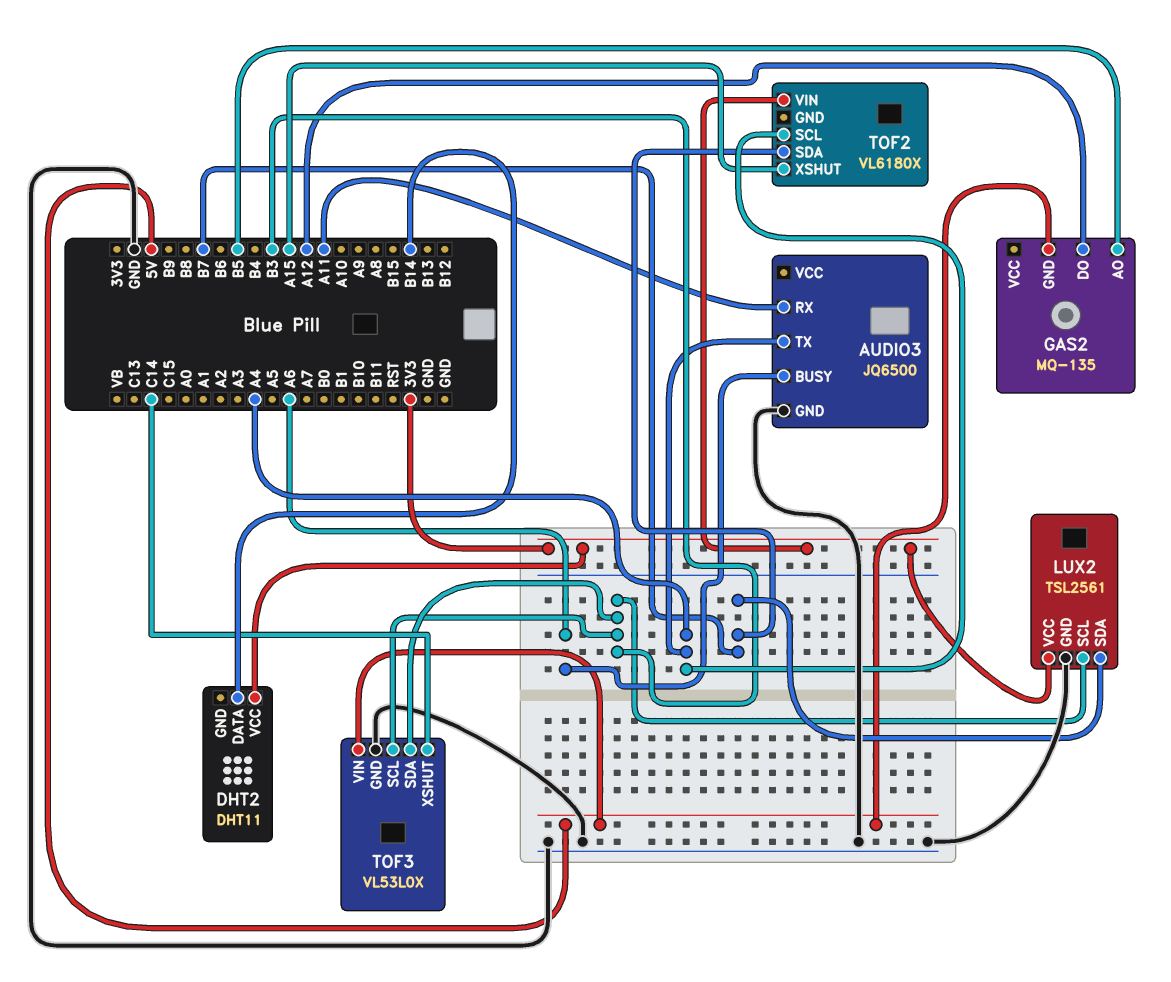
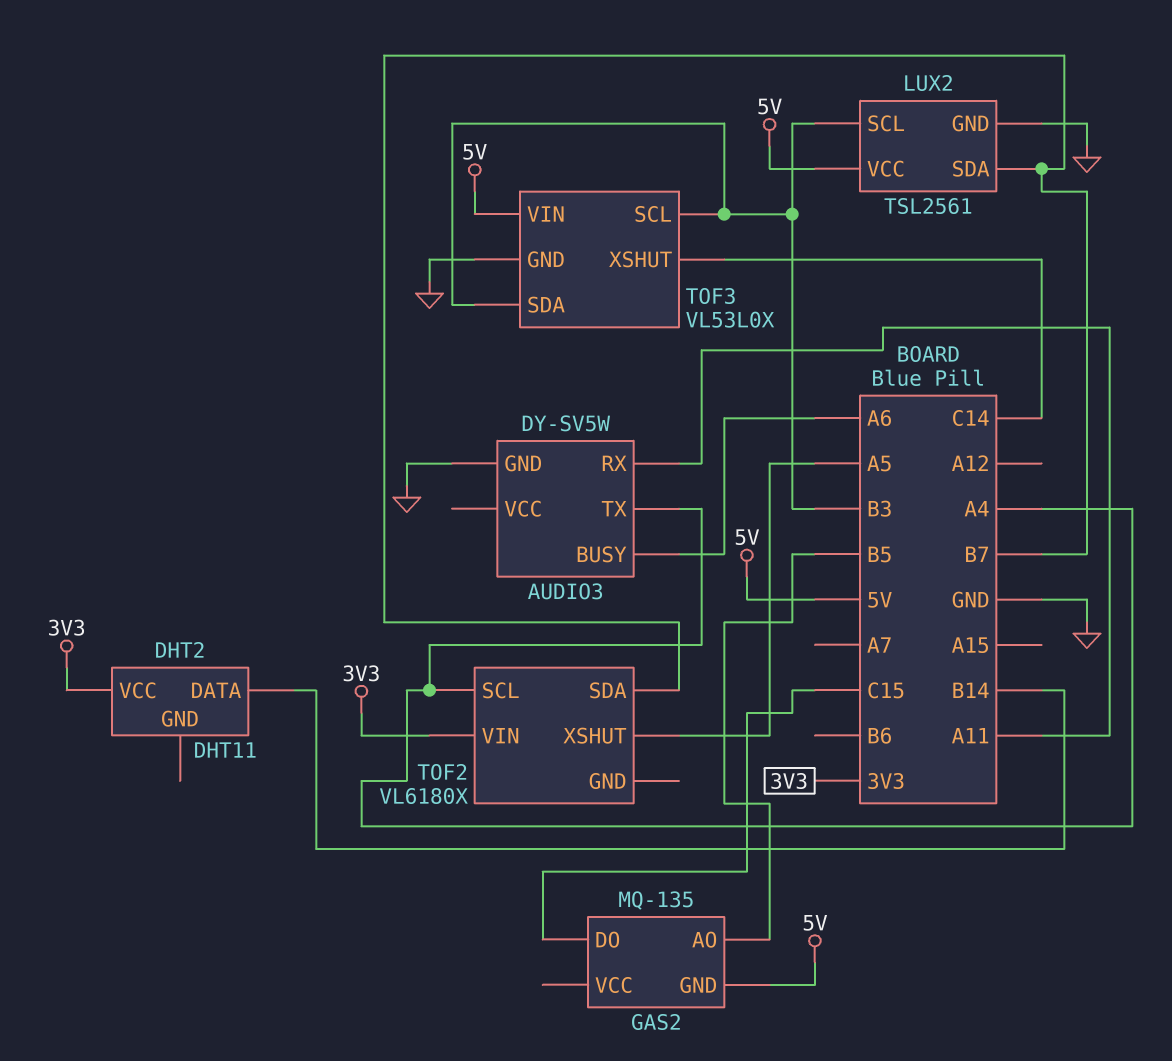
AUDIO3: JQ6500 -> DY-SV5W
GAS2 pin DO: A12 -> C15
LUX2 pin VCC: 3V3 -> 5V
TOF2 pin XSHUT: A15 -> A5

